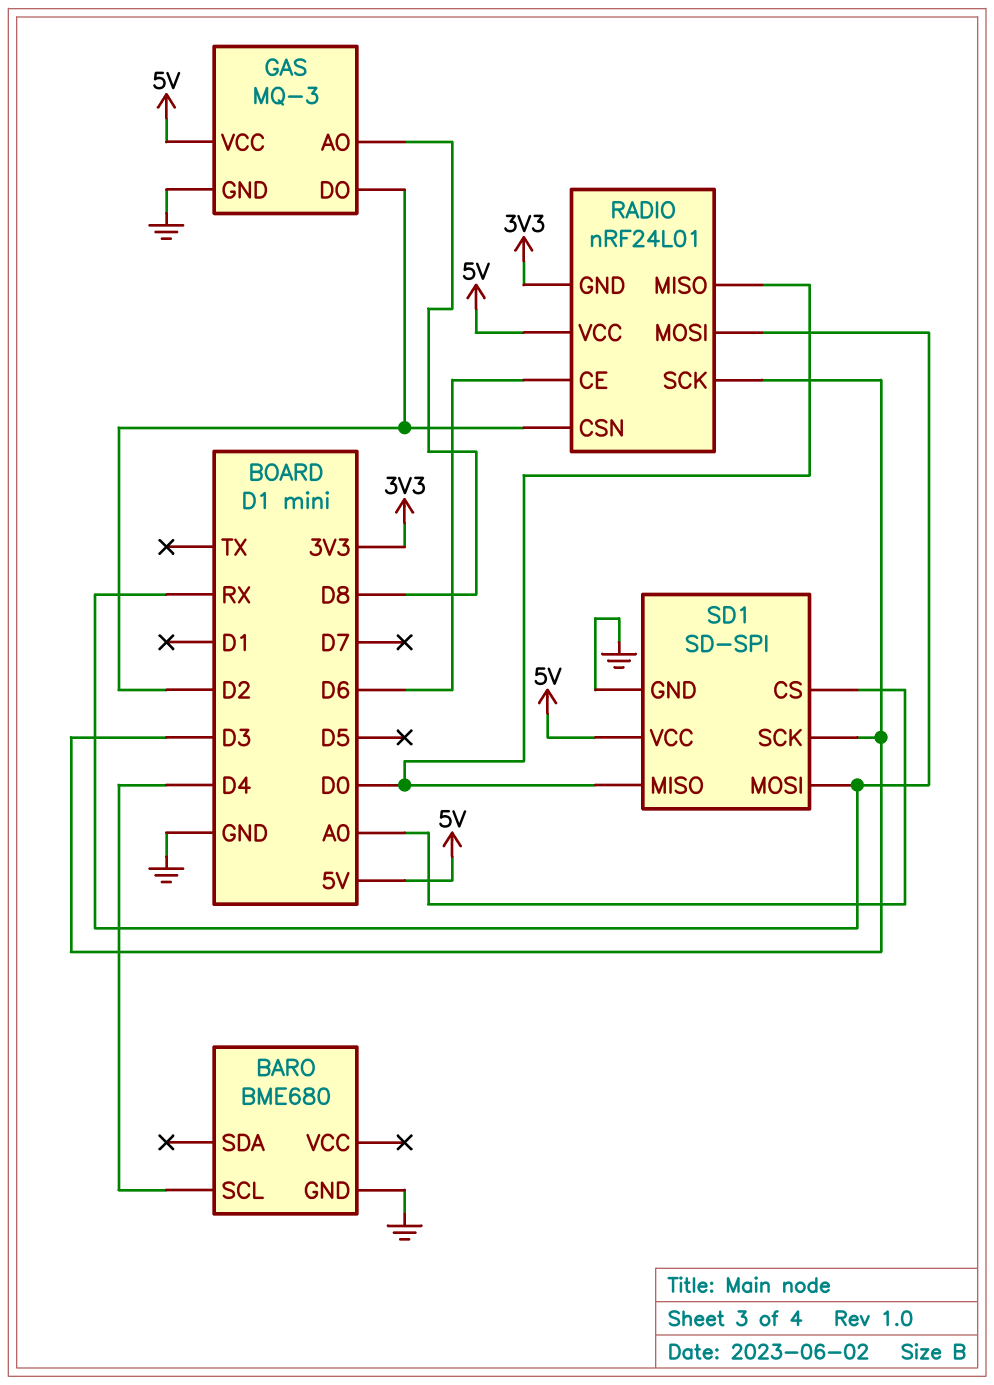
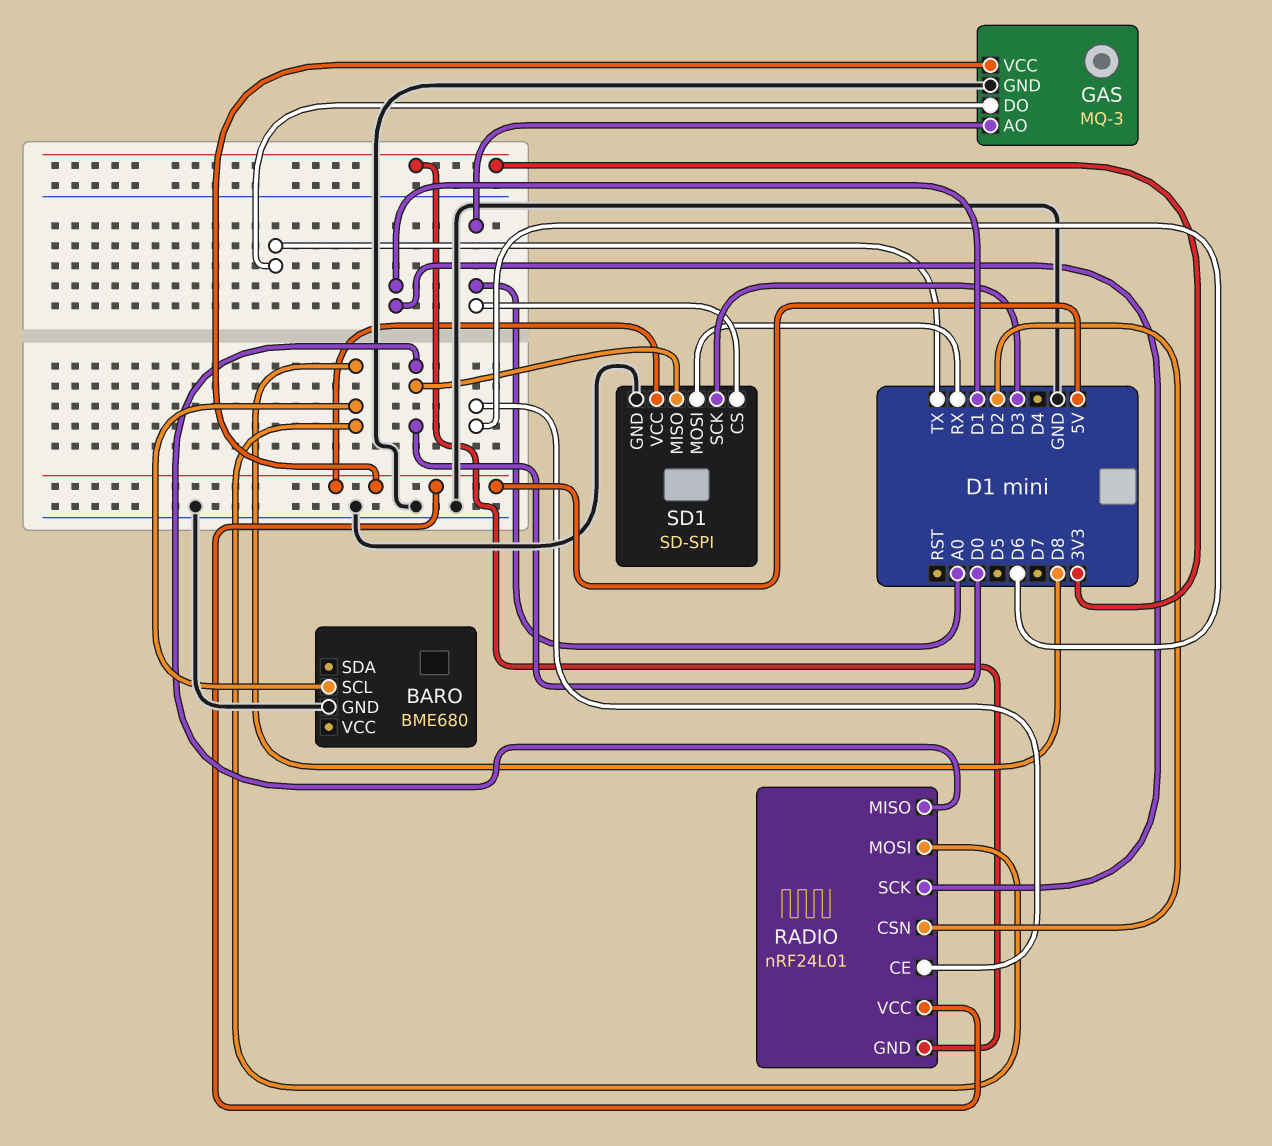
BARO pin SCL: D4 -> D8
GAS pin AO: D8 -> A0
GAS pin DO: D2 -> TX
RADIO pin MOSI: RX -> D8
RADIO pin SCK: D3 -> D1

